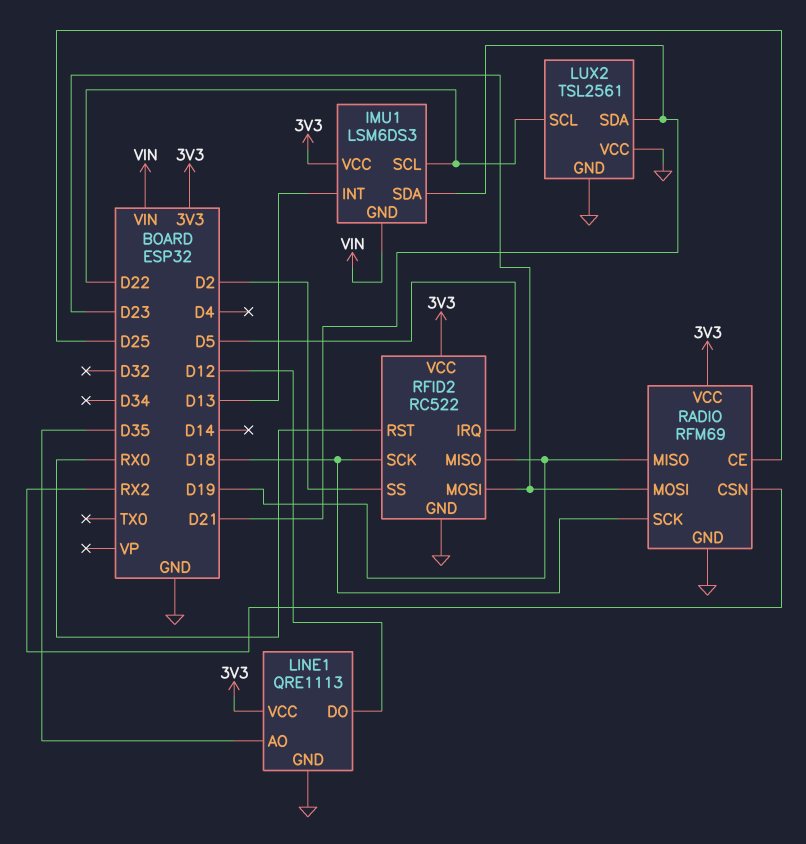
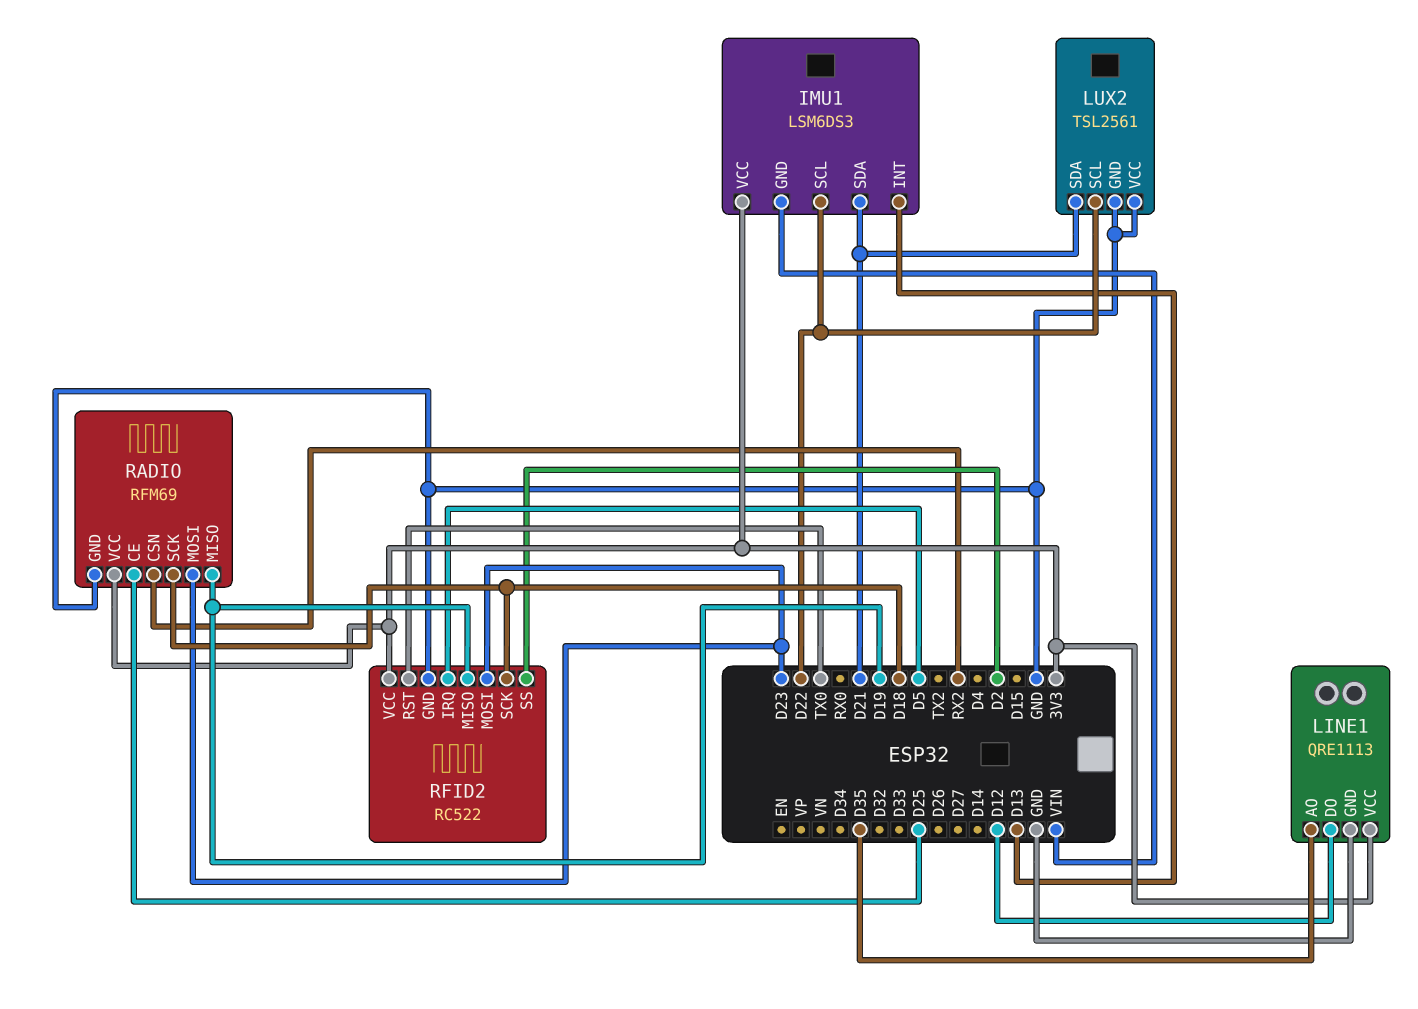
RFID2 pin RST: RX0 -> TX0

